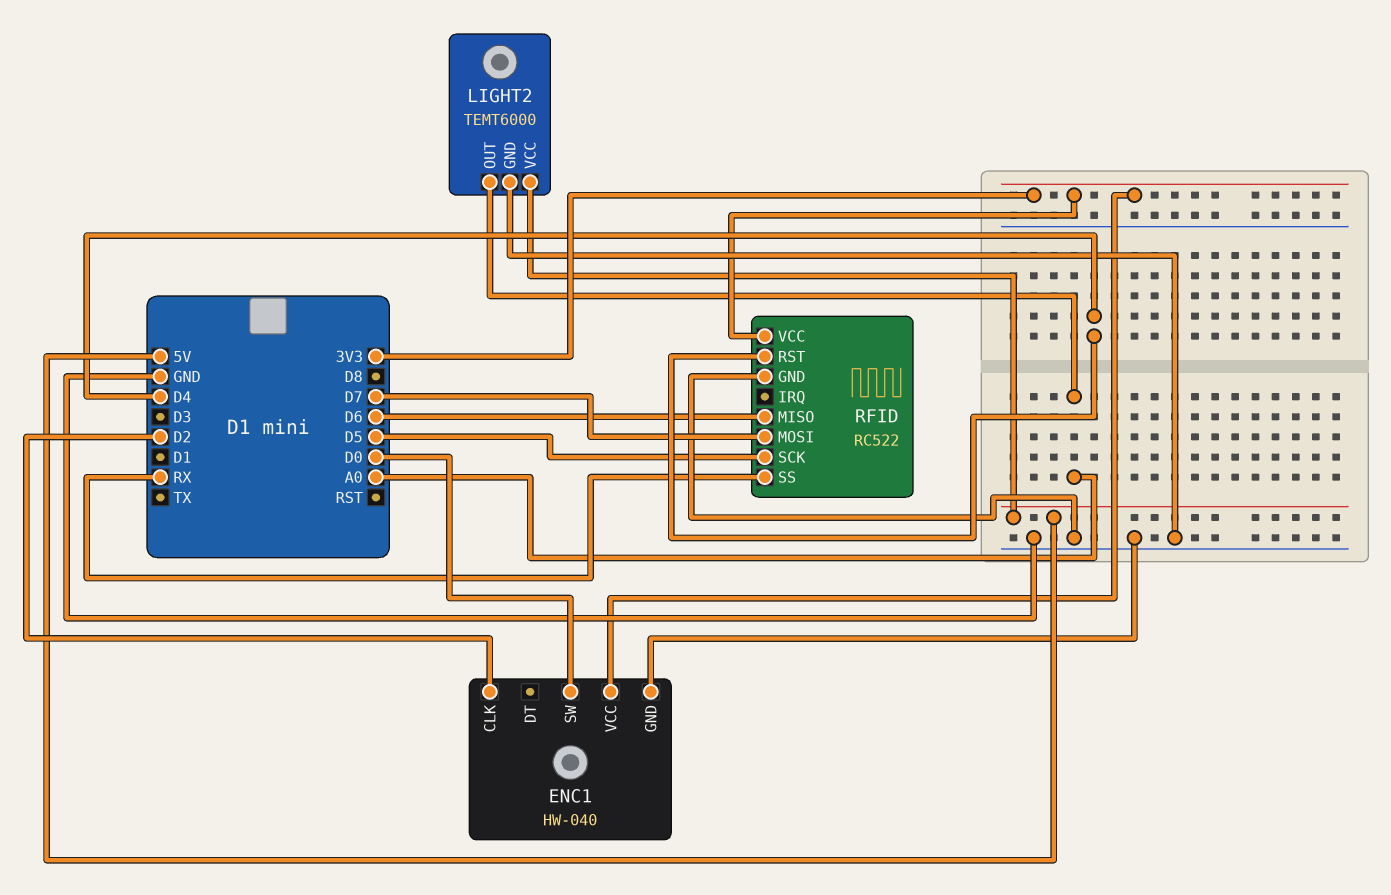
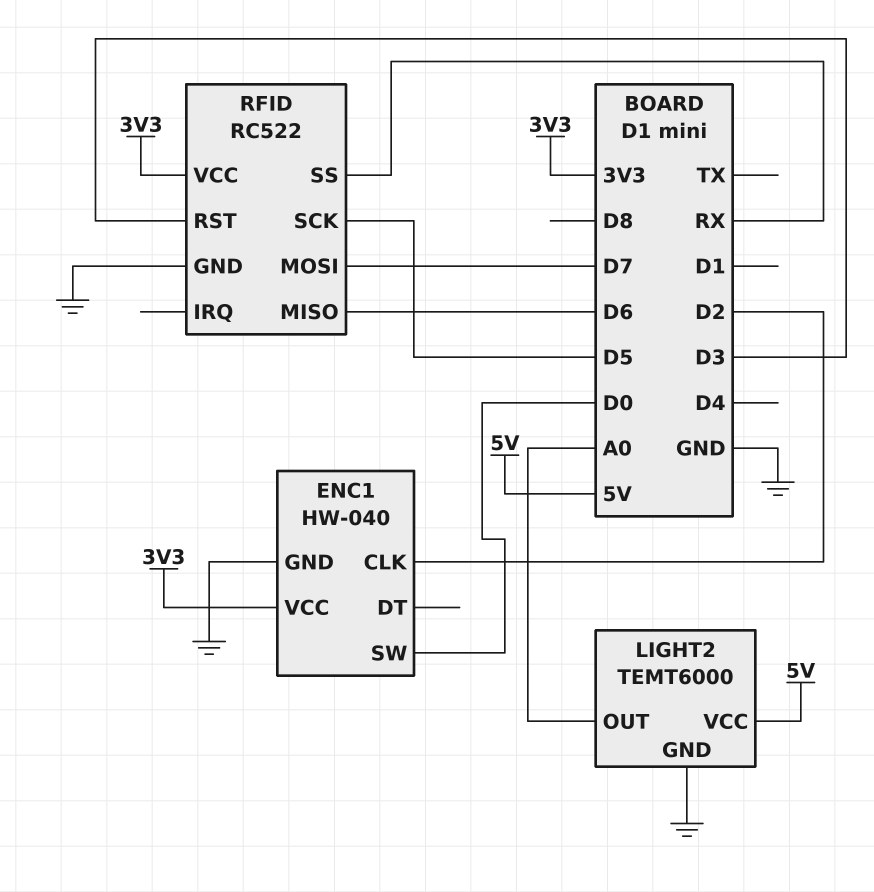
RFID pin RST: D4 -> D3

